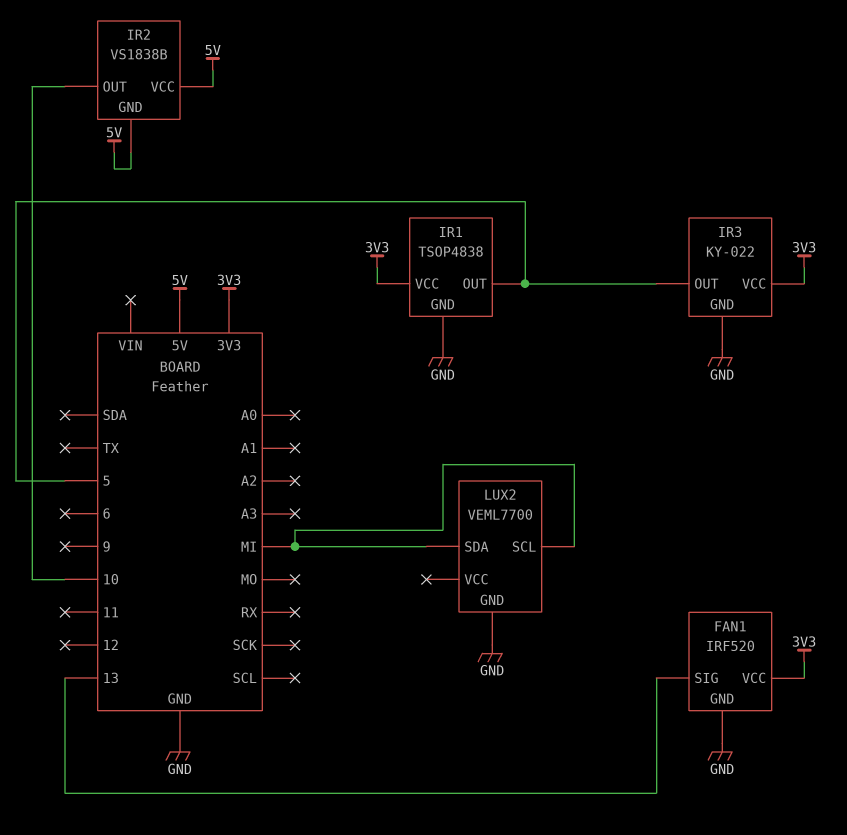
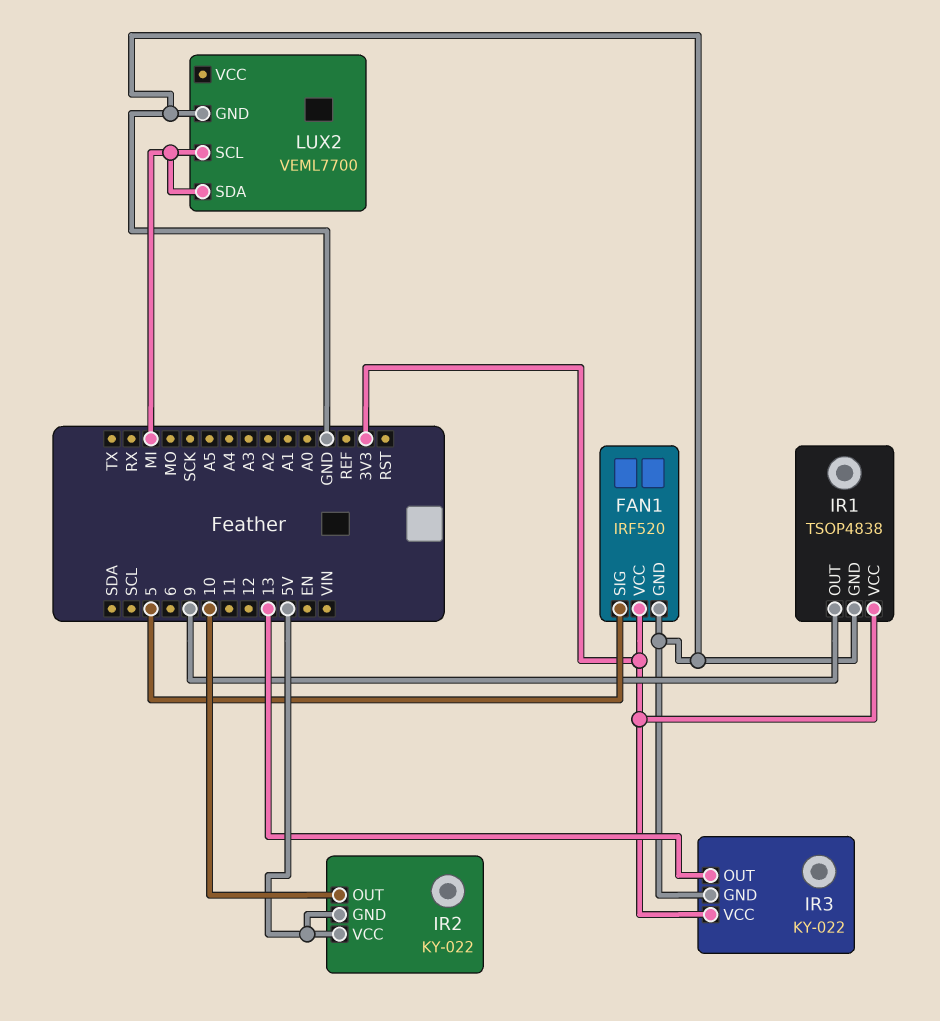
FAN1 pin SIG: 13 -> 5
IR1 pin OUT: 5 -> 9
IR2: VS1838B -> KY-022
IR3 pin OUT: 5 -> 13

